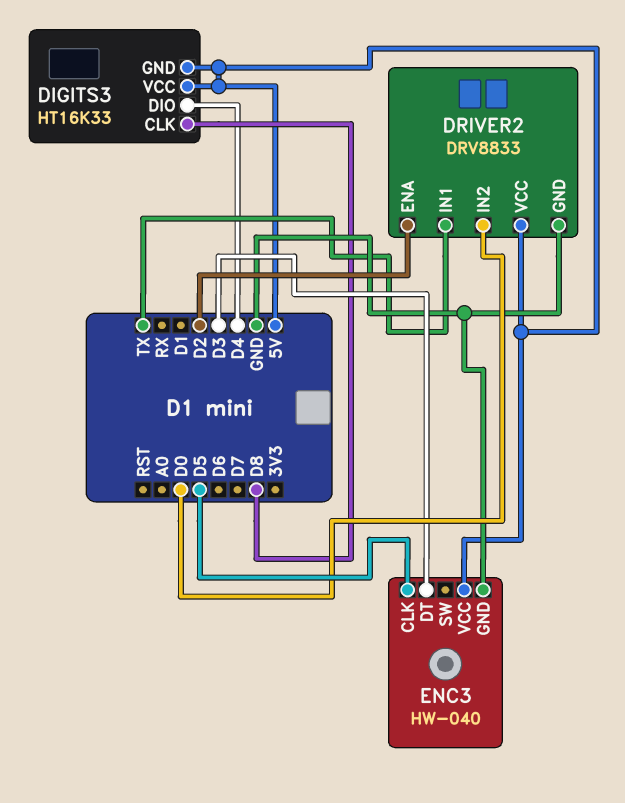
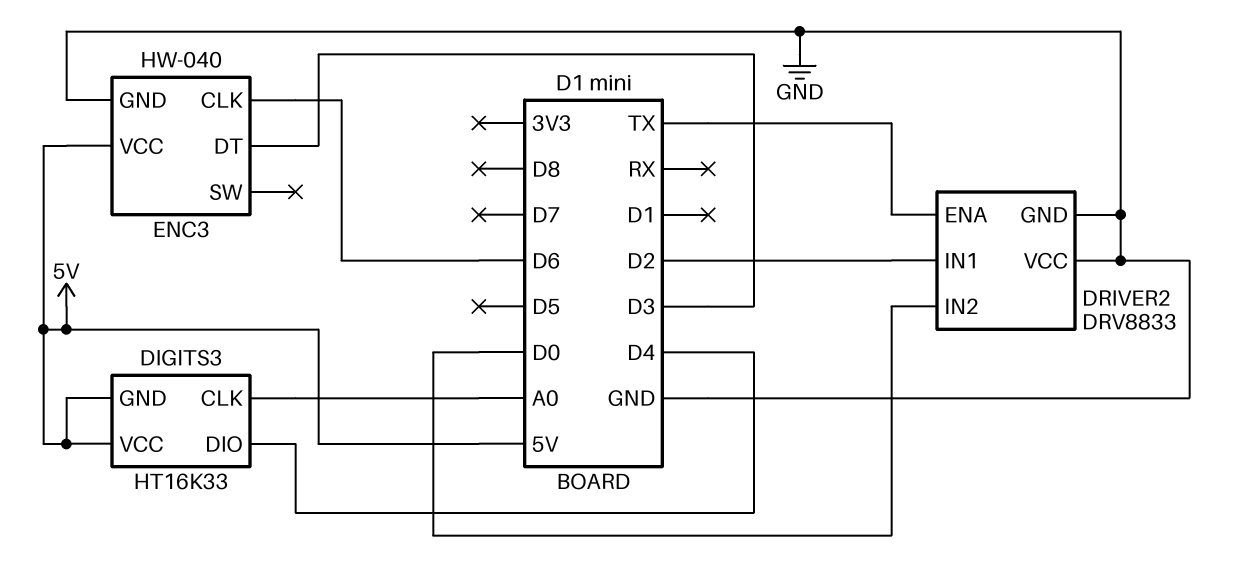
DIGITS3 pin CLK: D8 -> A0
DRIVER2 pin ENA: D2 -> TX
DRIVER2 pin IN1: TX -> D2
DRIVER2 pin VCC: 5V -> GND
ENC3 pin CLK: D5 -> D6

